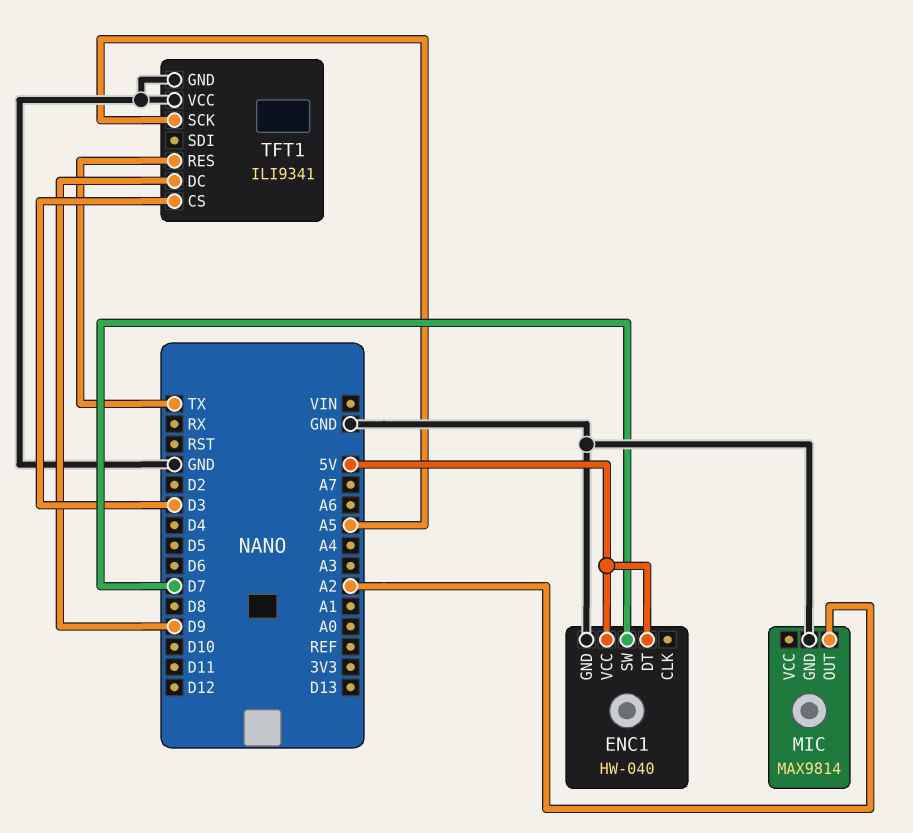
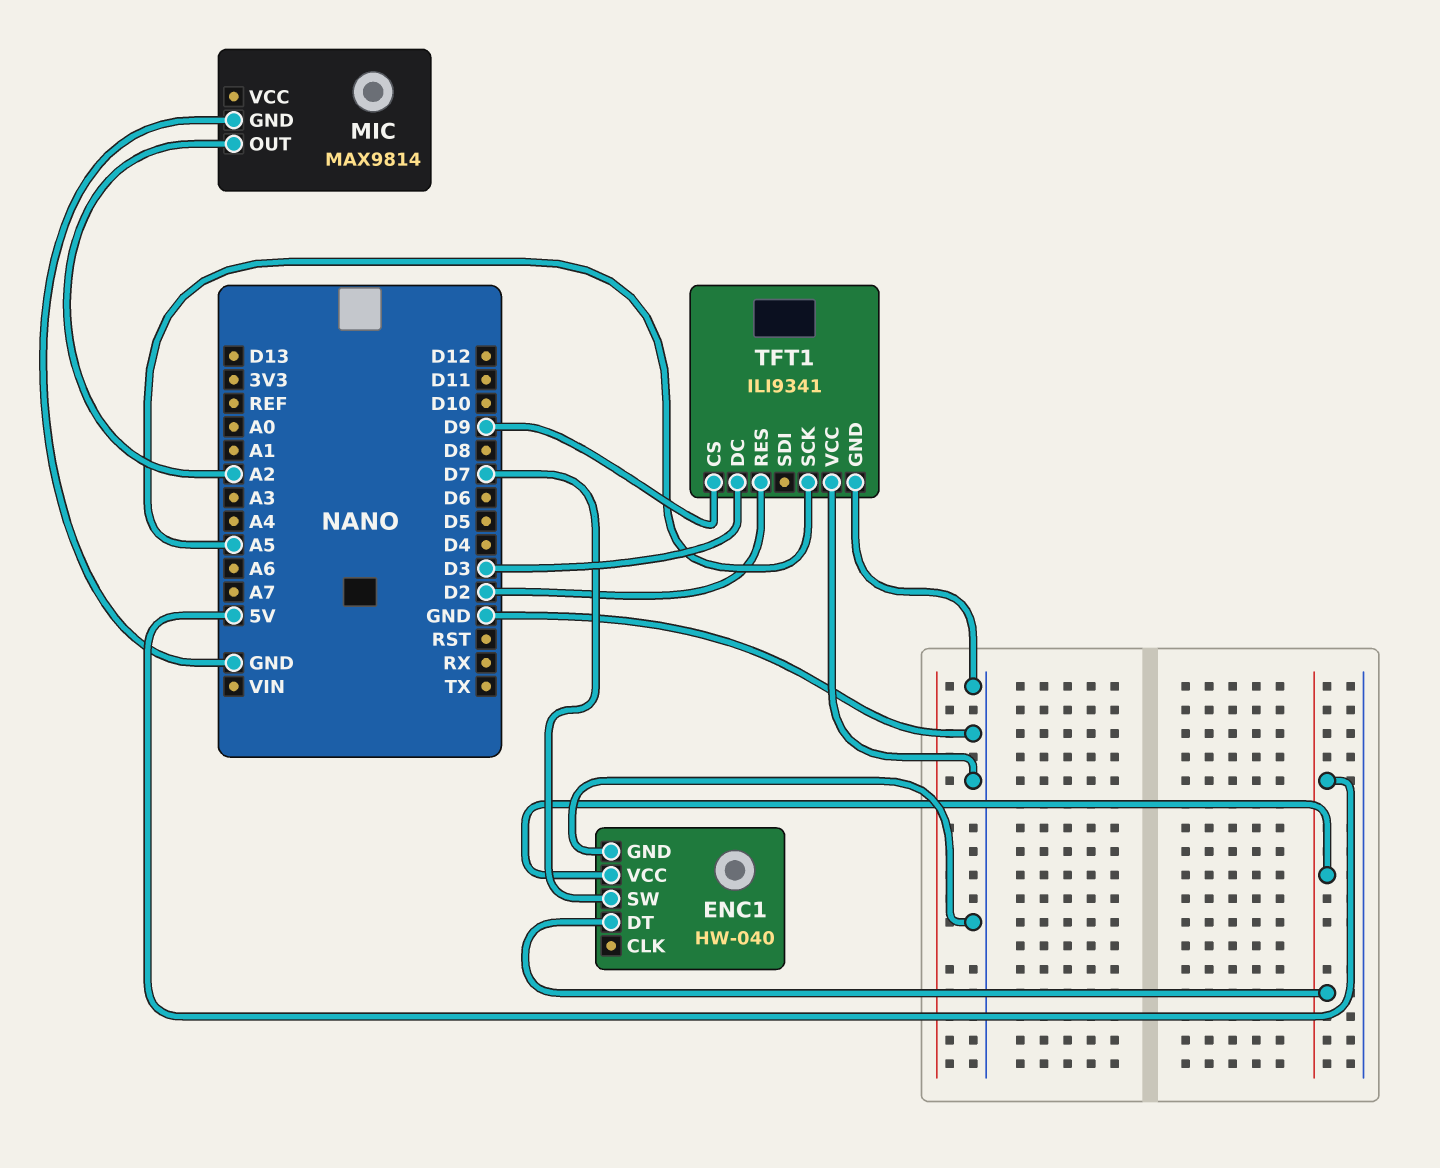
TFT1 pin CS: D3 -> D9
TFT1 pin DC: D9 -> D3
TFT1 pin RES: TX -> D2

